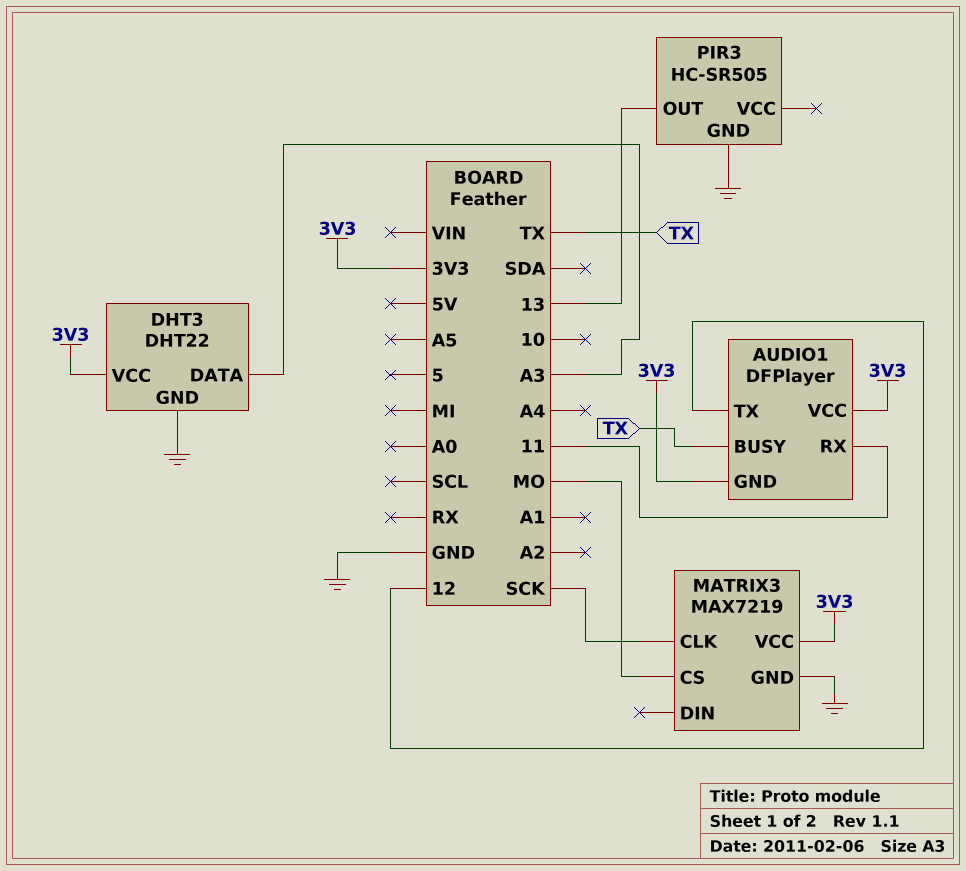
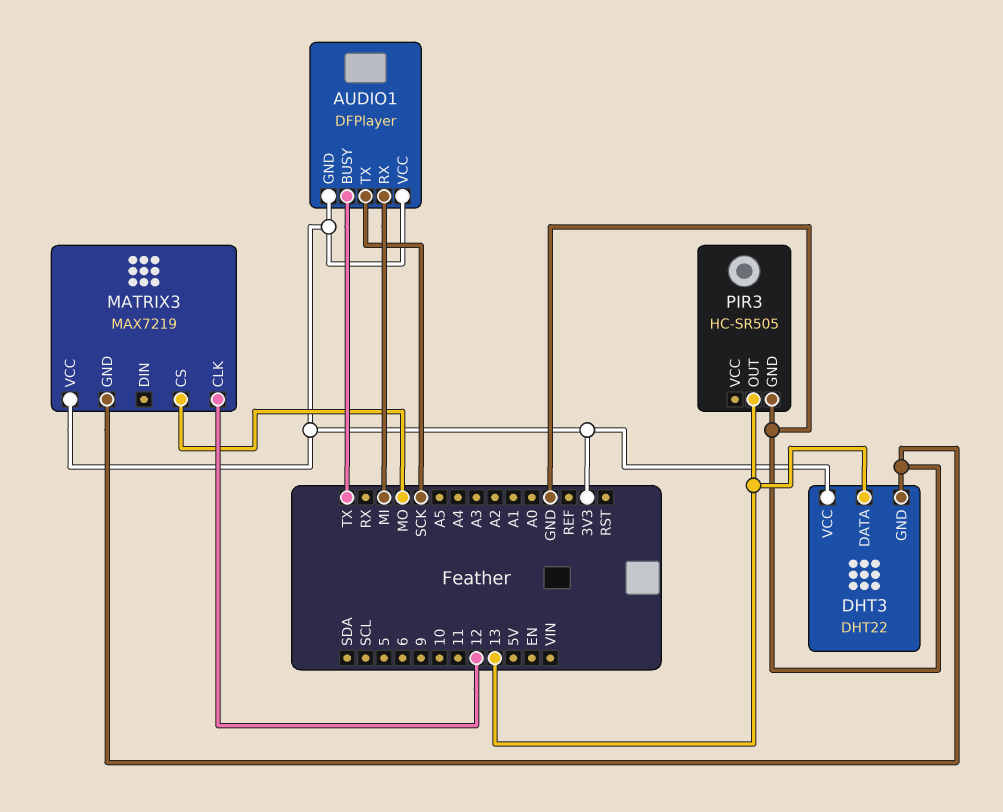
AUDIO1 pin RX: 11 -> MI
AUDIO1 pin TX: 12 -> SCK
DHT3 pin DATA: A3 -> 13
MATRIX3 pin CLK: SCK -> 12

